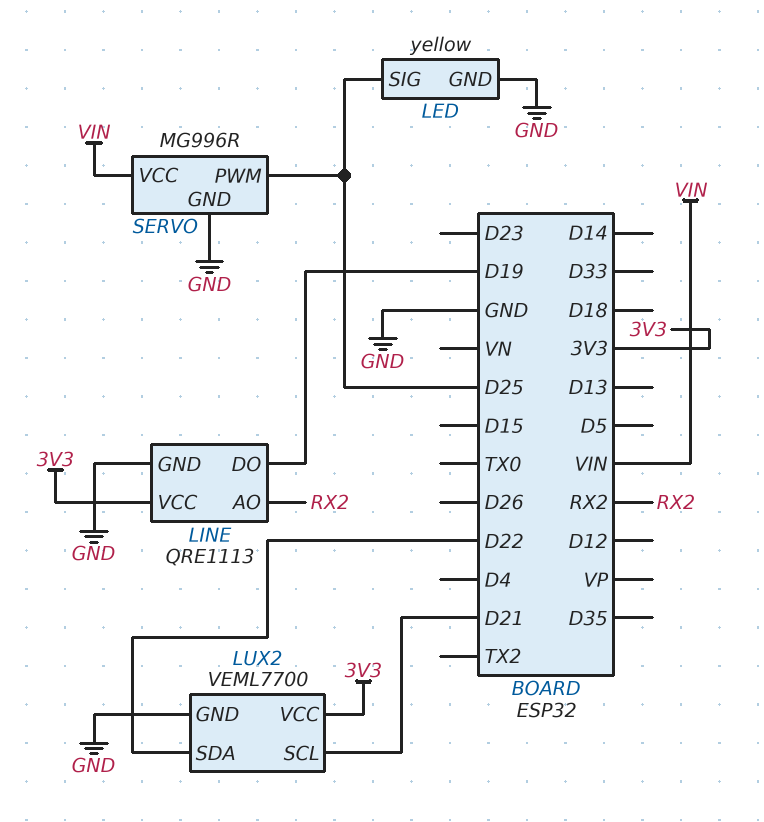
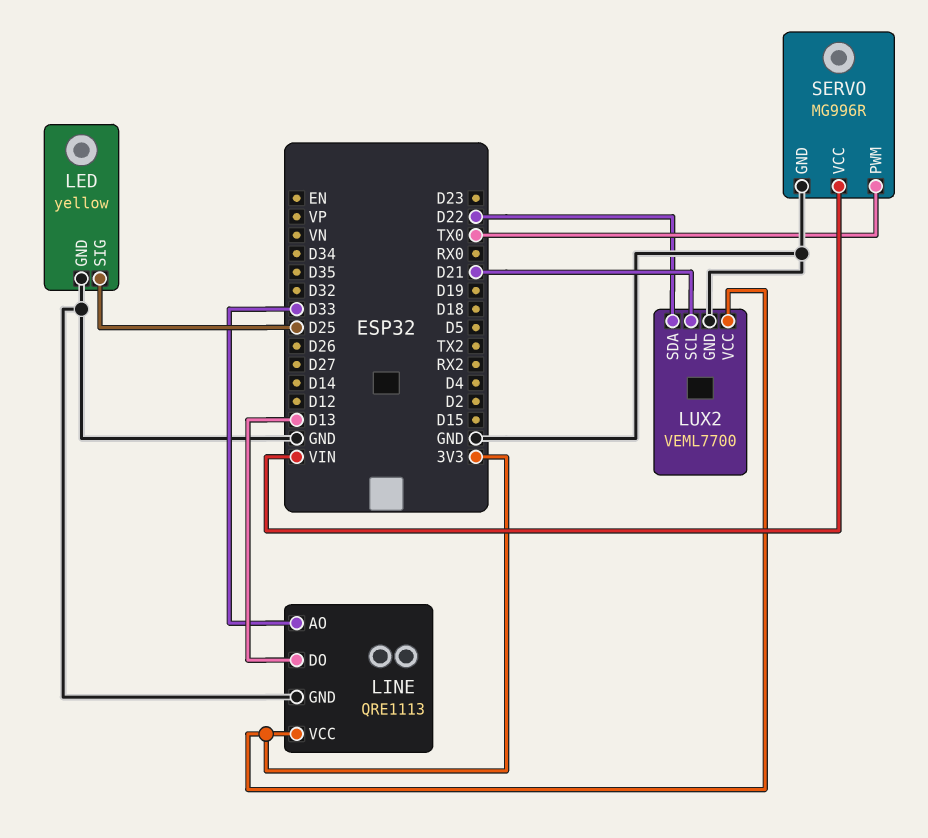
LINE pin AO: RX2 -> D33
LINE pin DO: D19 -> D13
SERVO pin PWM: D25 -> TX0

